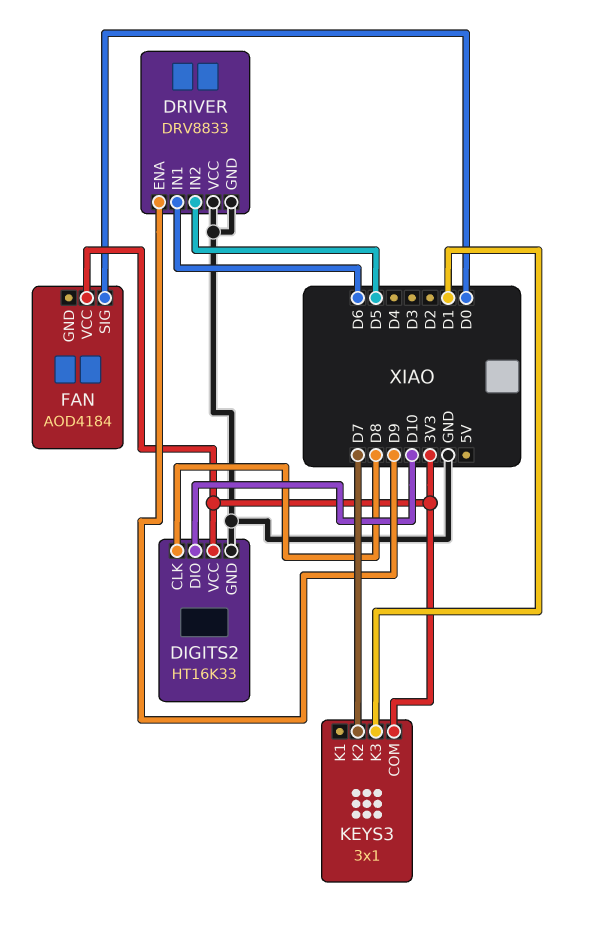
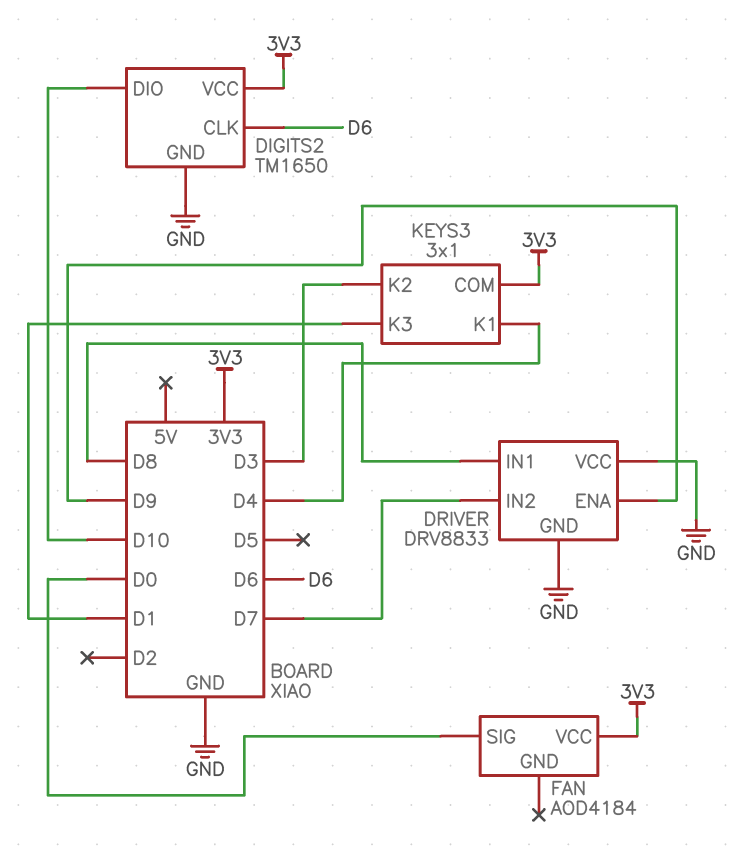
DIGITS2: HT16K33 -> TM1650
DIGITS2 pin CLK: D8 -> D6
DRIVER pin IN1: D6 -> D8
DRIVER pin IN2: D5 -> D7
KEYS3 pin K1: none -> D4
KEYS3 pin K2: D7 -> D3

